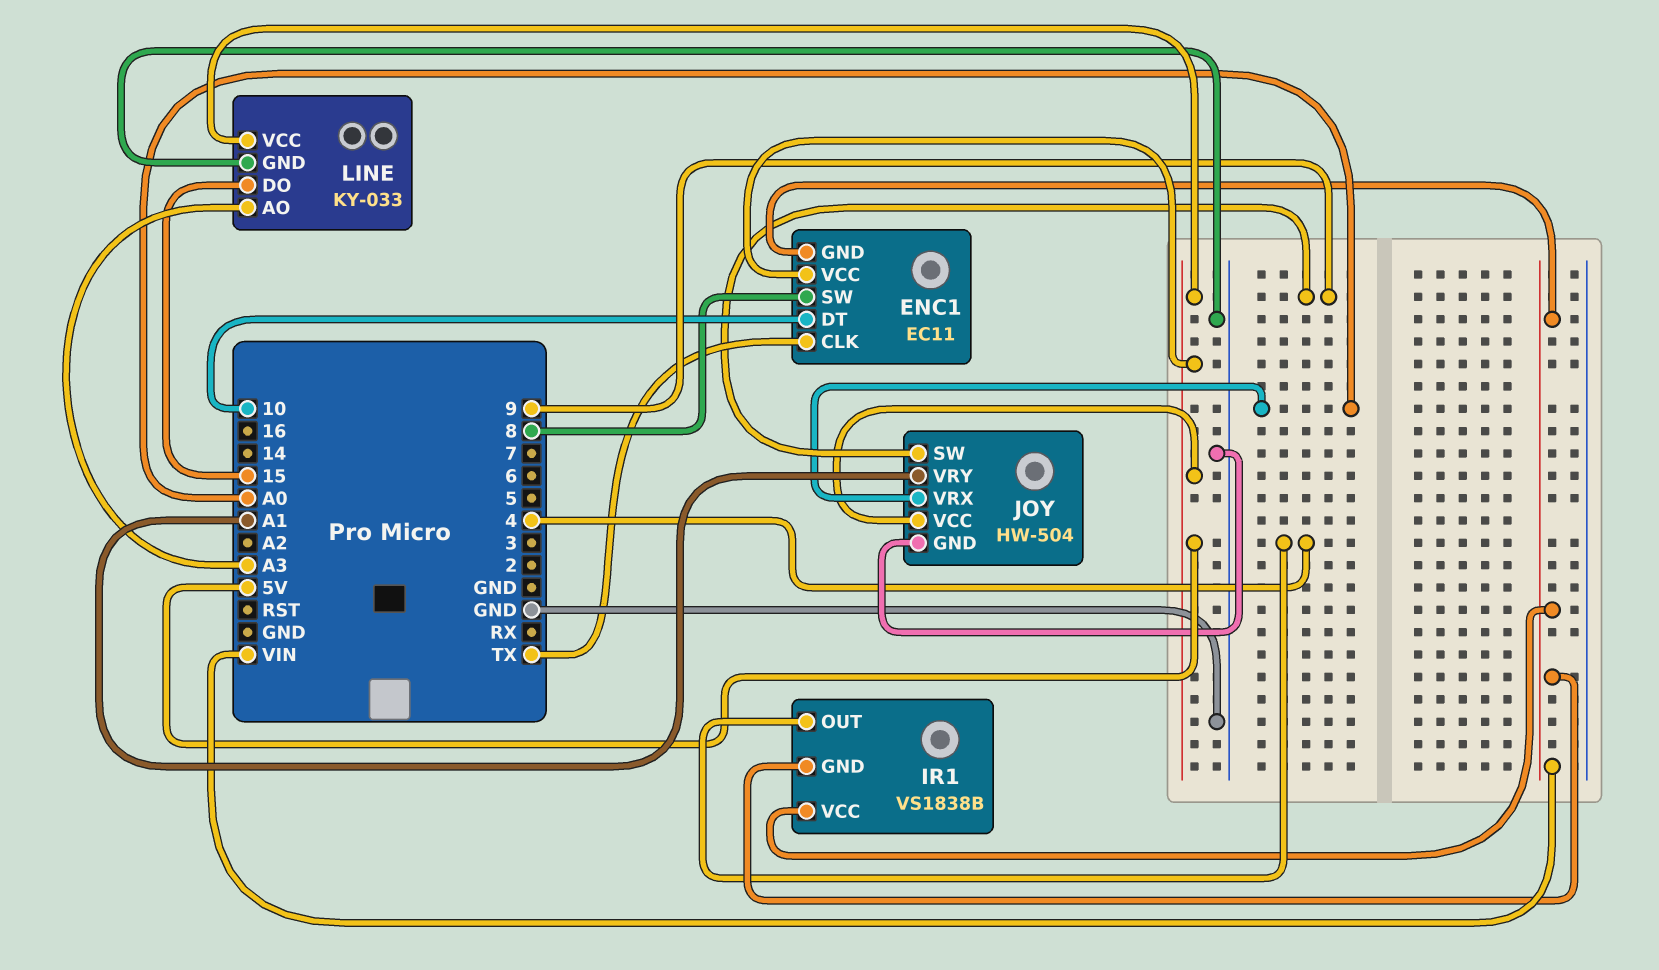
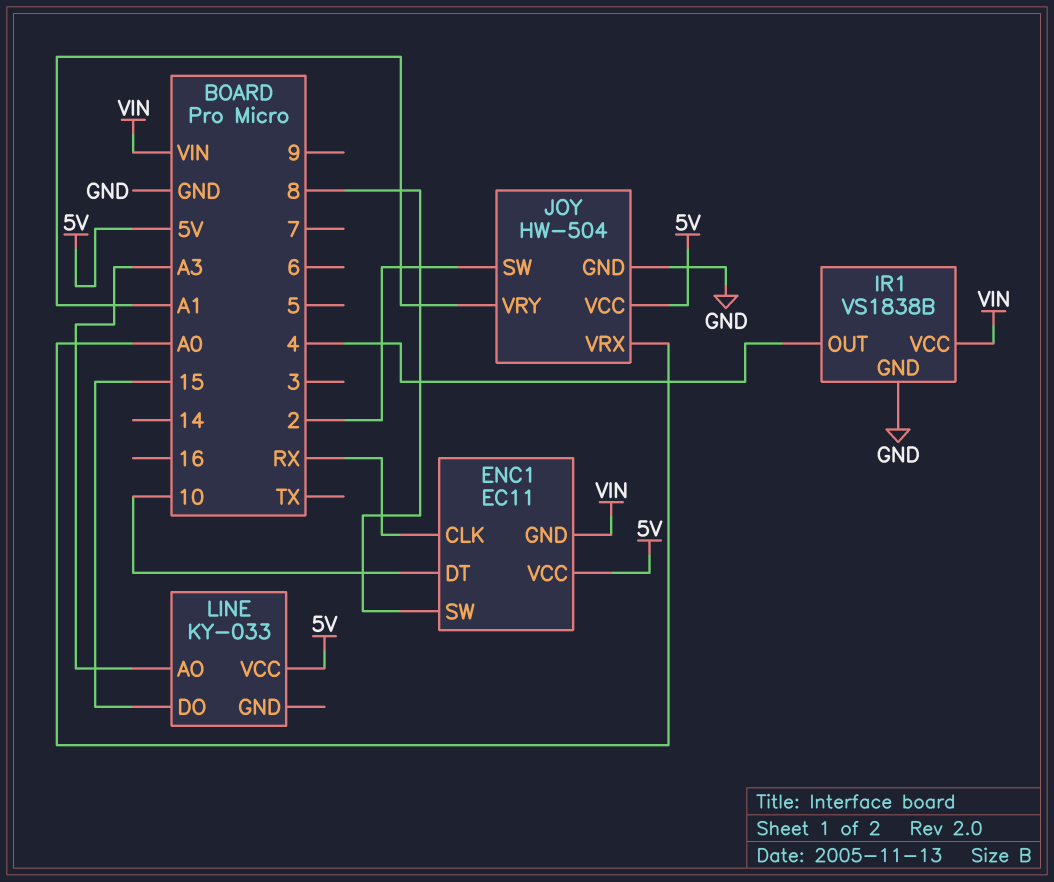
ENC1 pin CLK: TX -> RX
IR1 pin GND: VIN -> GND
JOY pin SW: 9 -> 2
LINE pin GND: GND -> none

